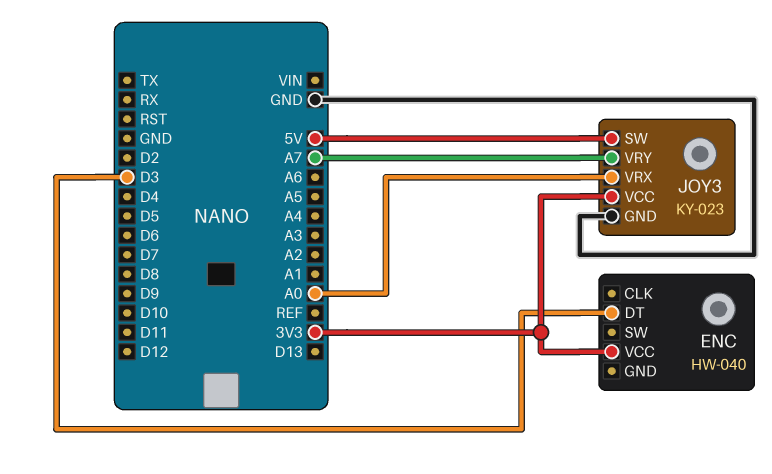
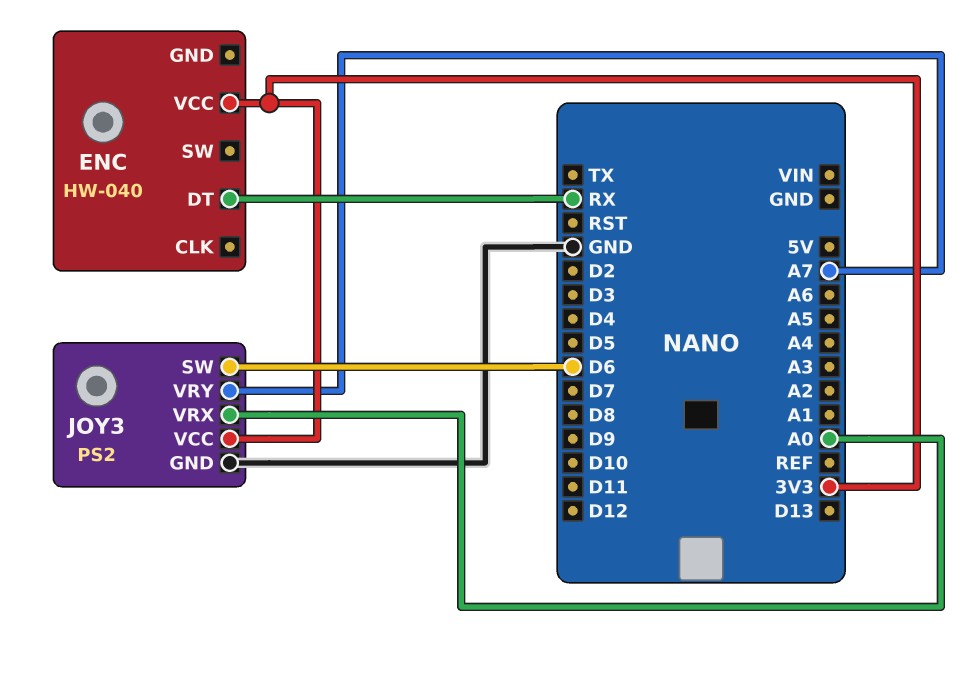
ENC pin DT: D3 -> RX
JOY3: KY-023 -> PS2
JOY3 pin SW: 5V -> D6

